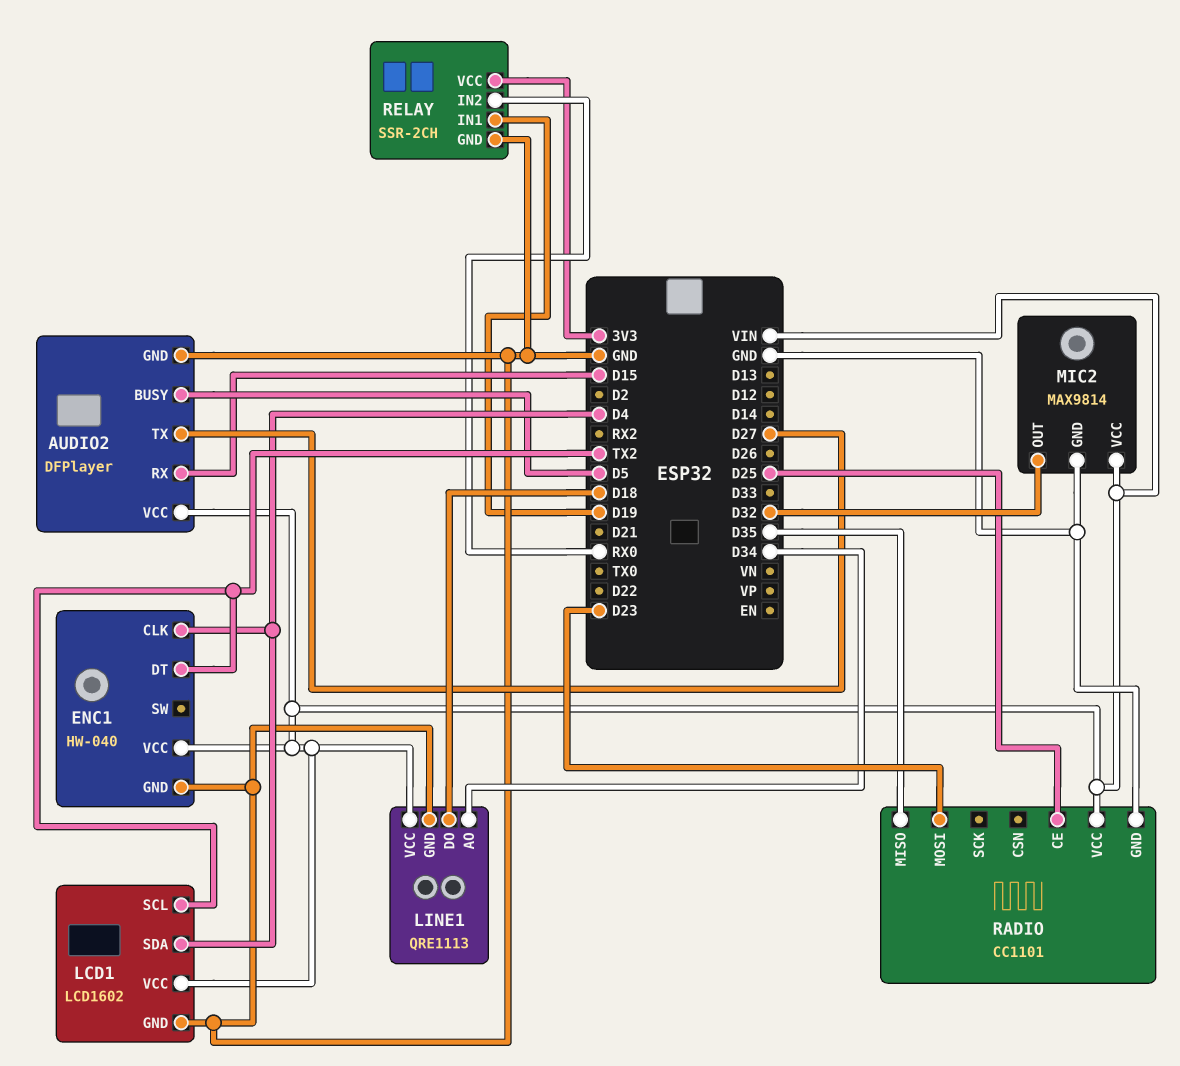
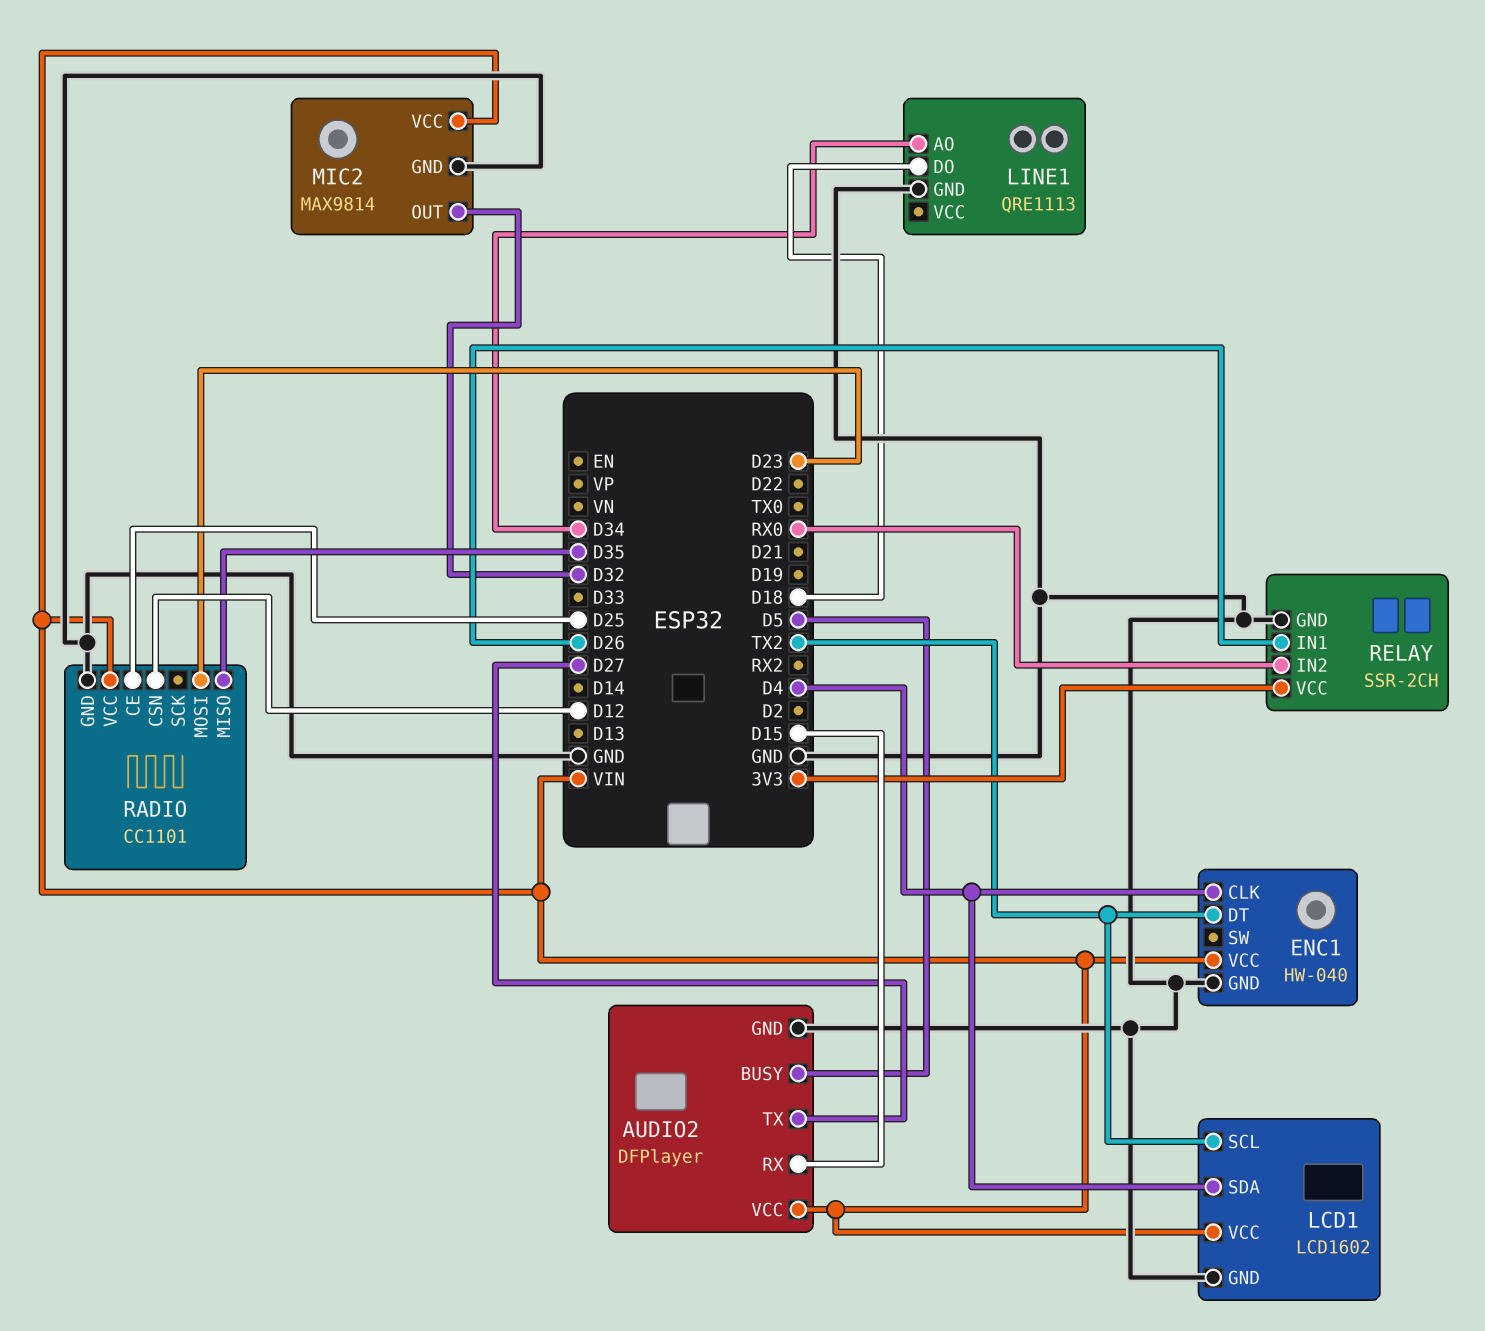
LINE1 pin VCC: VIN -> none
RADIO pin CSN: none -> D12
RELAY pin IN1: D19 -> D26

